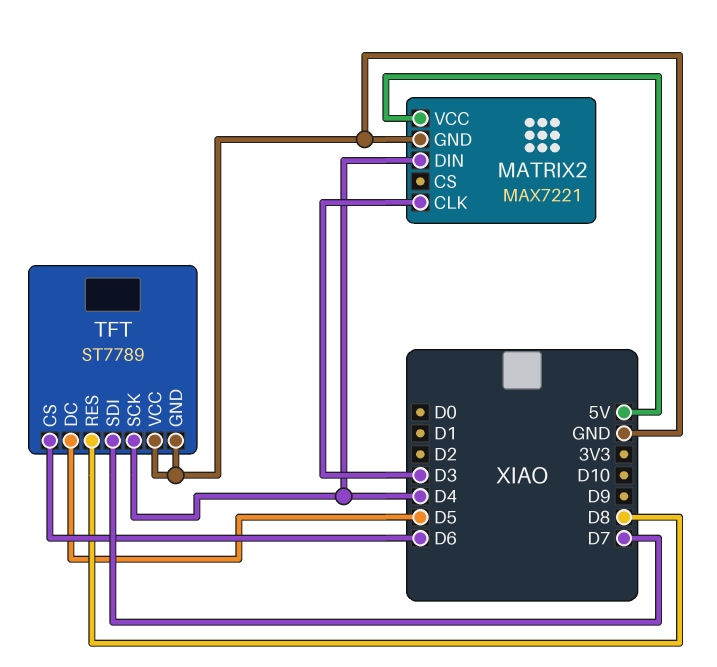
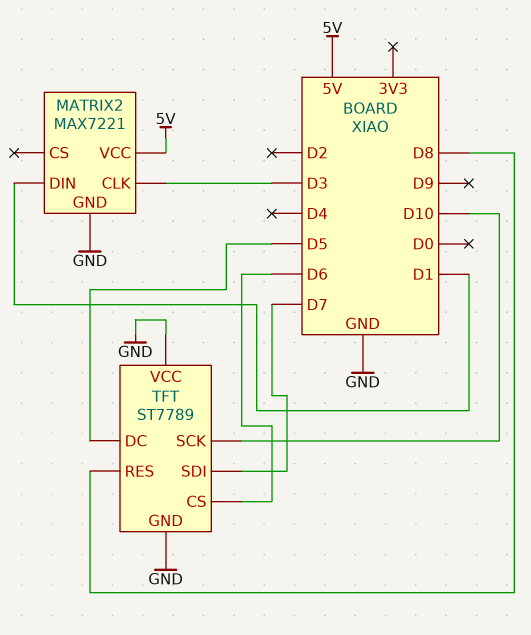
MATRIX2 pin DIN: D4 -> D1
TFT pin SCK: D4 -> D10

